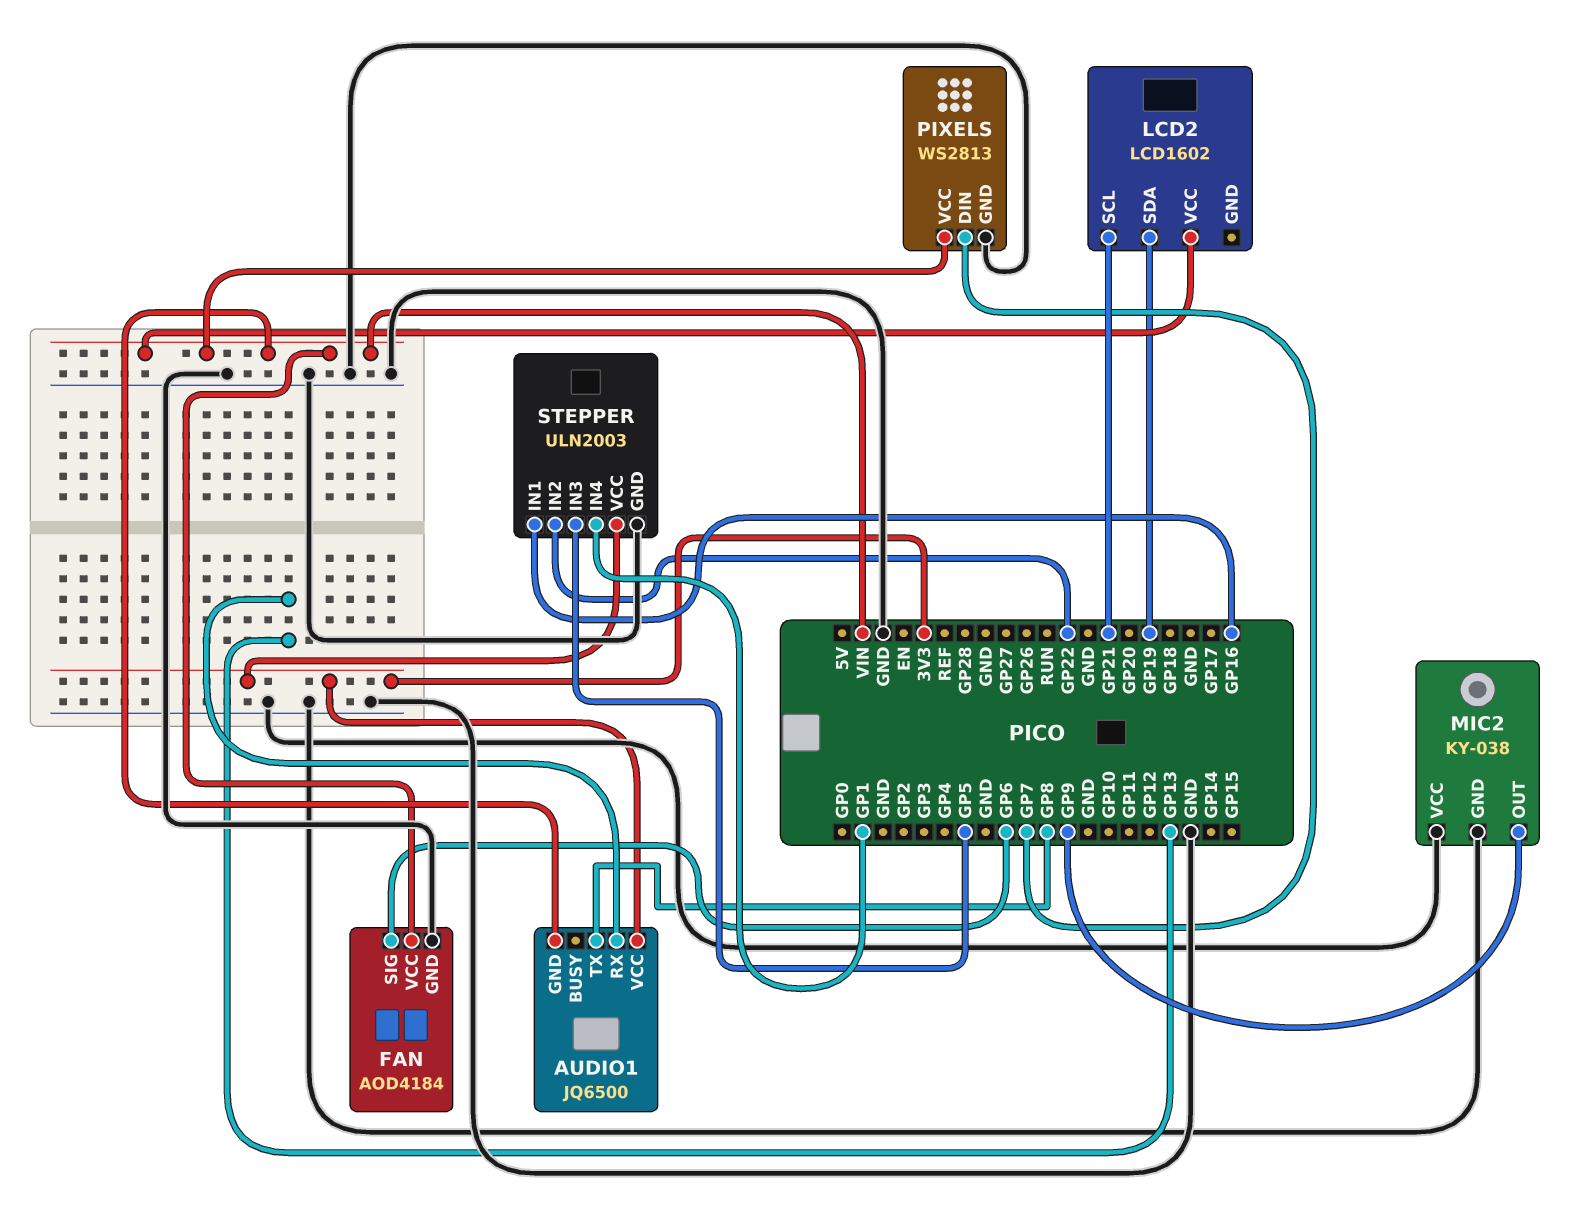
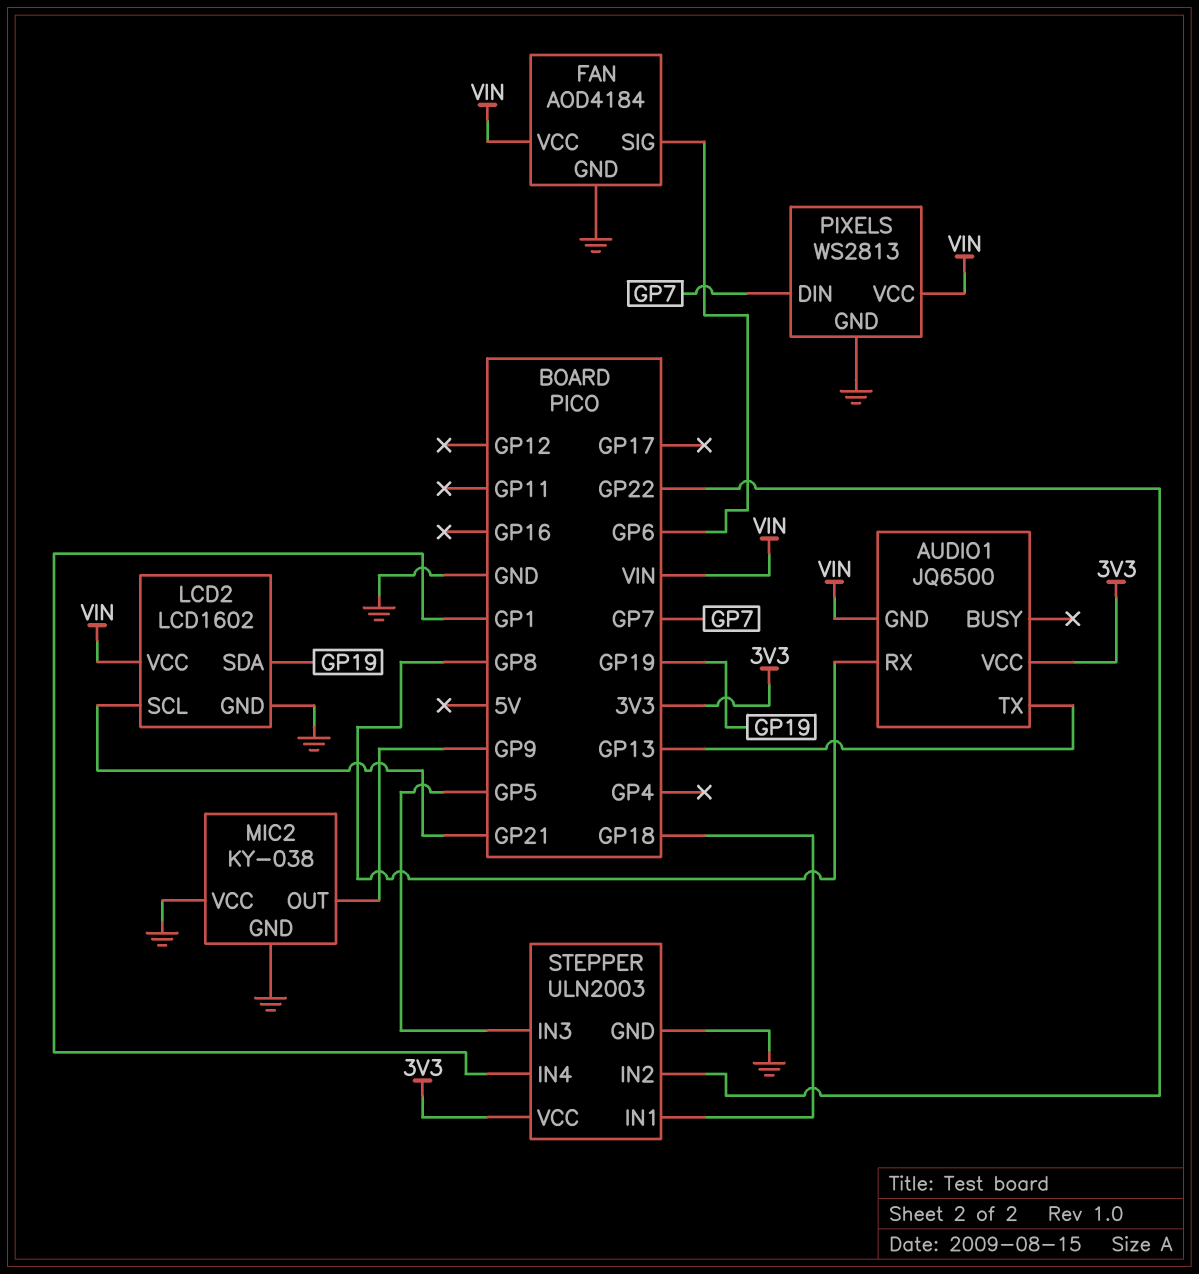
AUDIO1 pin RX: GP13 -> GP8
AUDIO1 pin TX: GP8 -> GP13
LCD2 pin GND: none -> GND
STEPPER pin IN1: GP16 -> GP18

